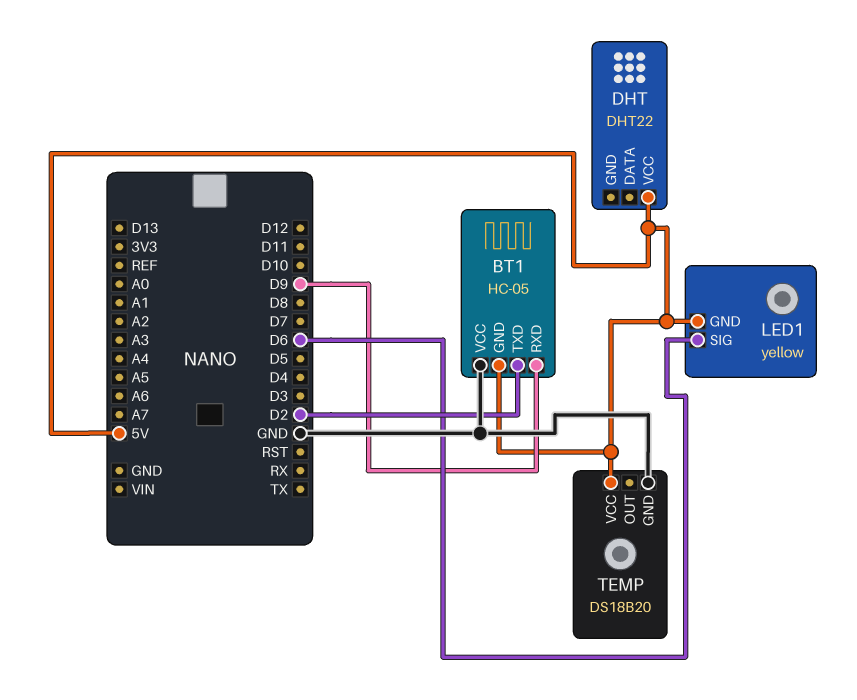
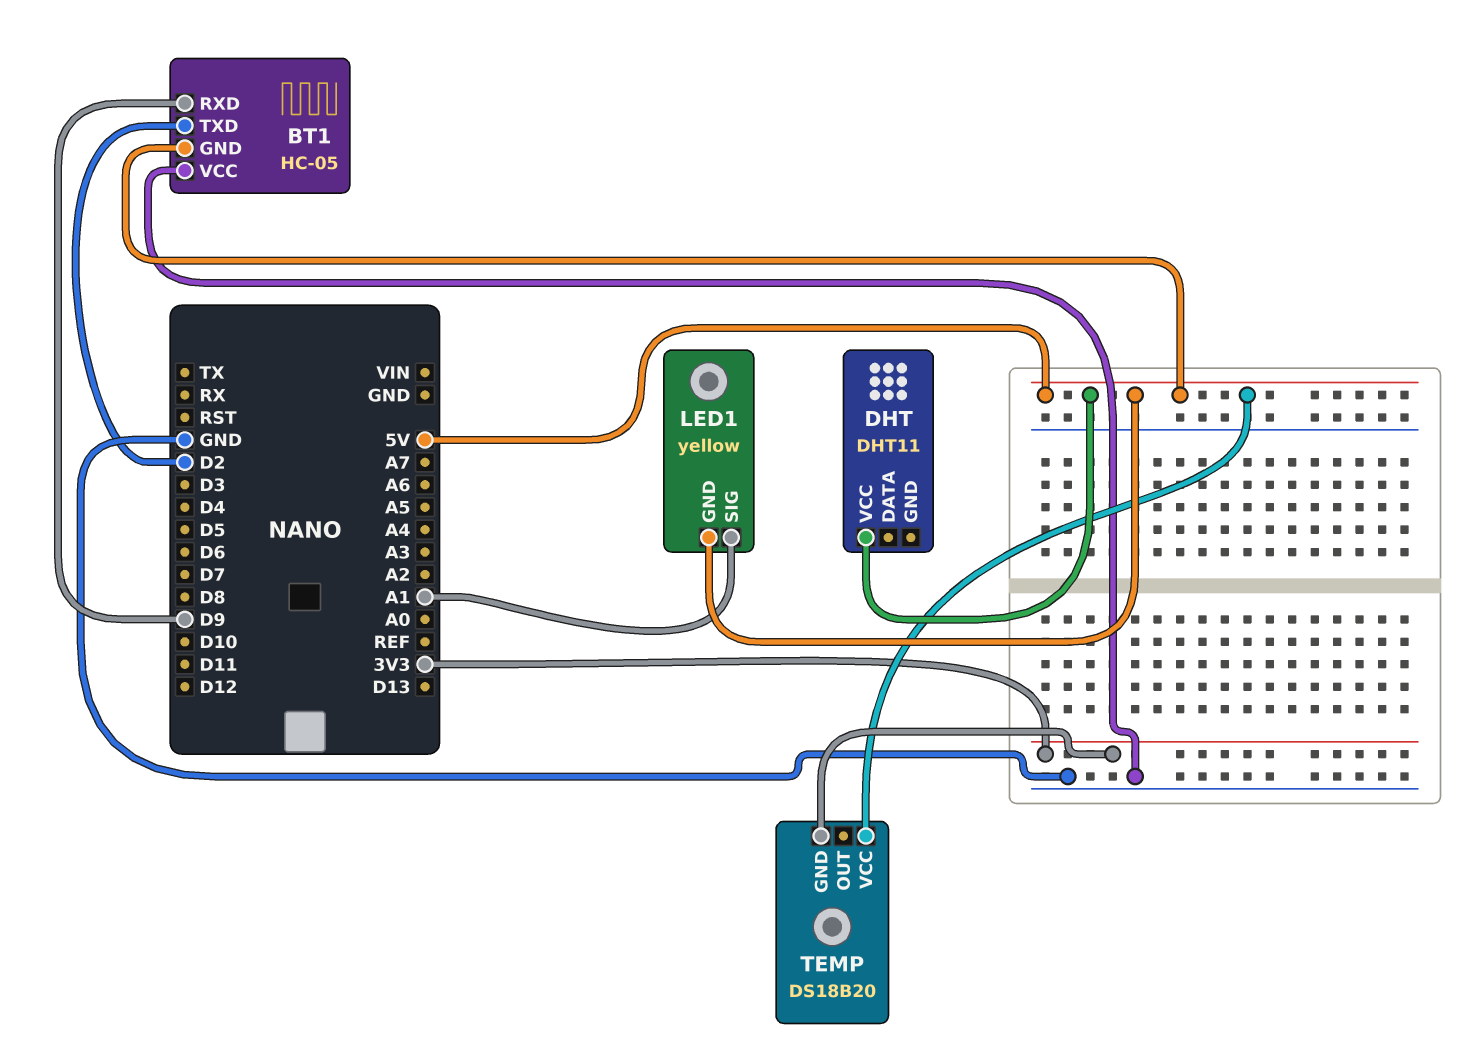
DHT: DHT22 -> DHT11
LED1 pin SIG: D6 -> A1
TEMP pin GND: GND -> 3V3

